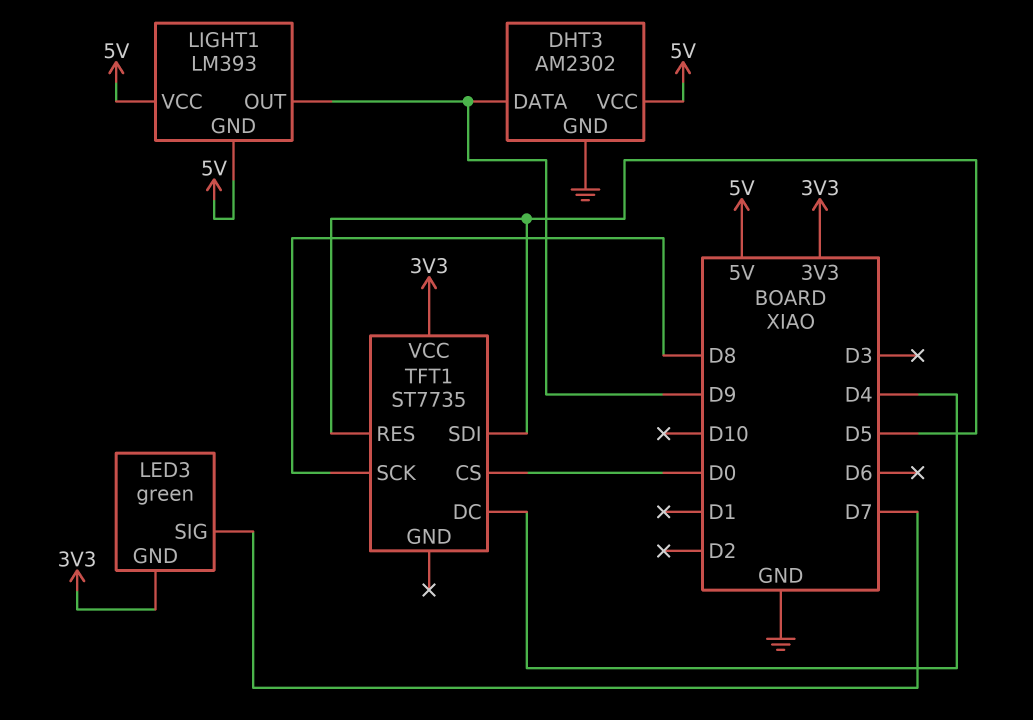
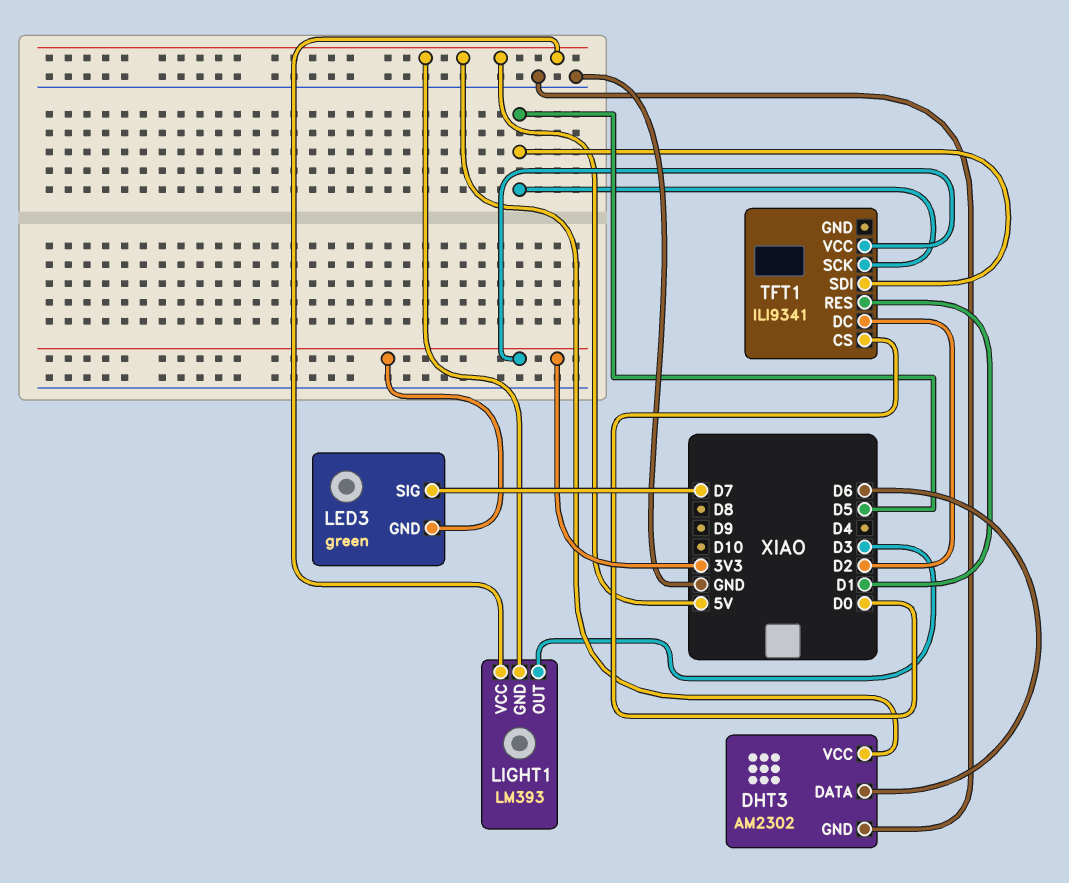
DHT3 pin DATA: D9 -> D6
LIGHT1 pin OUT: D9 -> D3
TFT1: ST7735 -> ILI9341
TFT1 pin DC: D4 -> D2
TFT1 pin RES: D5 -> D1
TFT1 pin SCK: D8 -> D5

